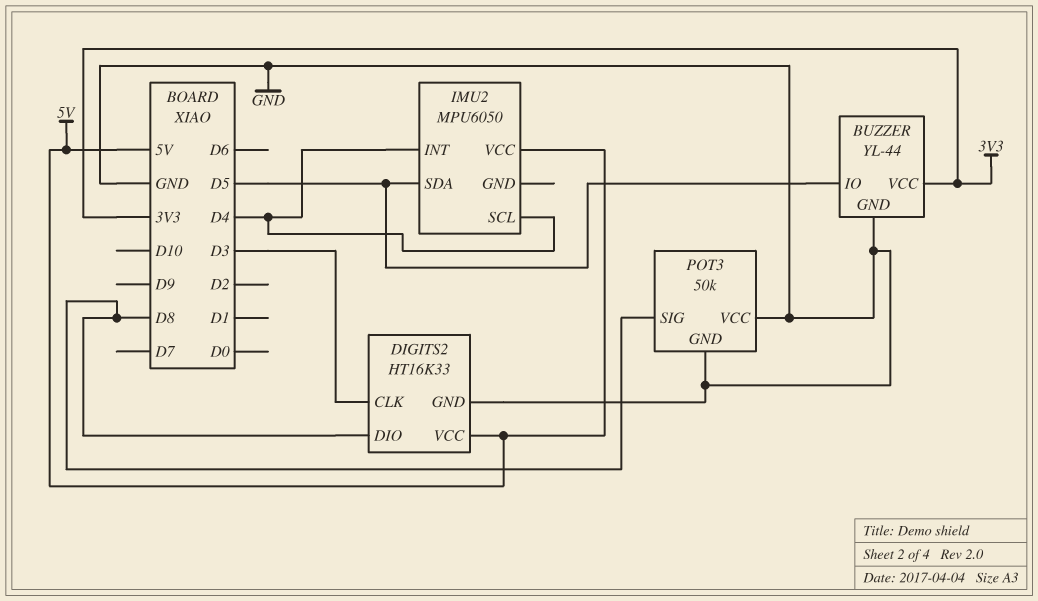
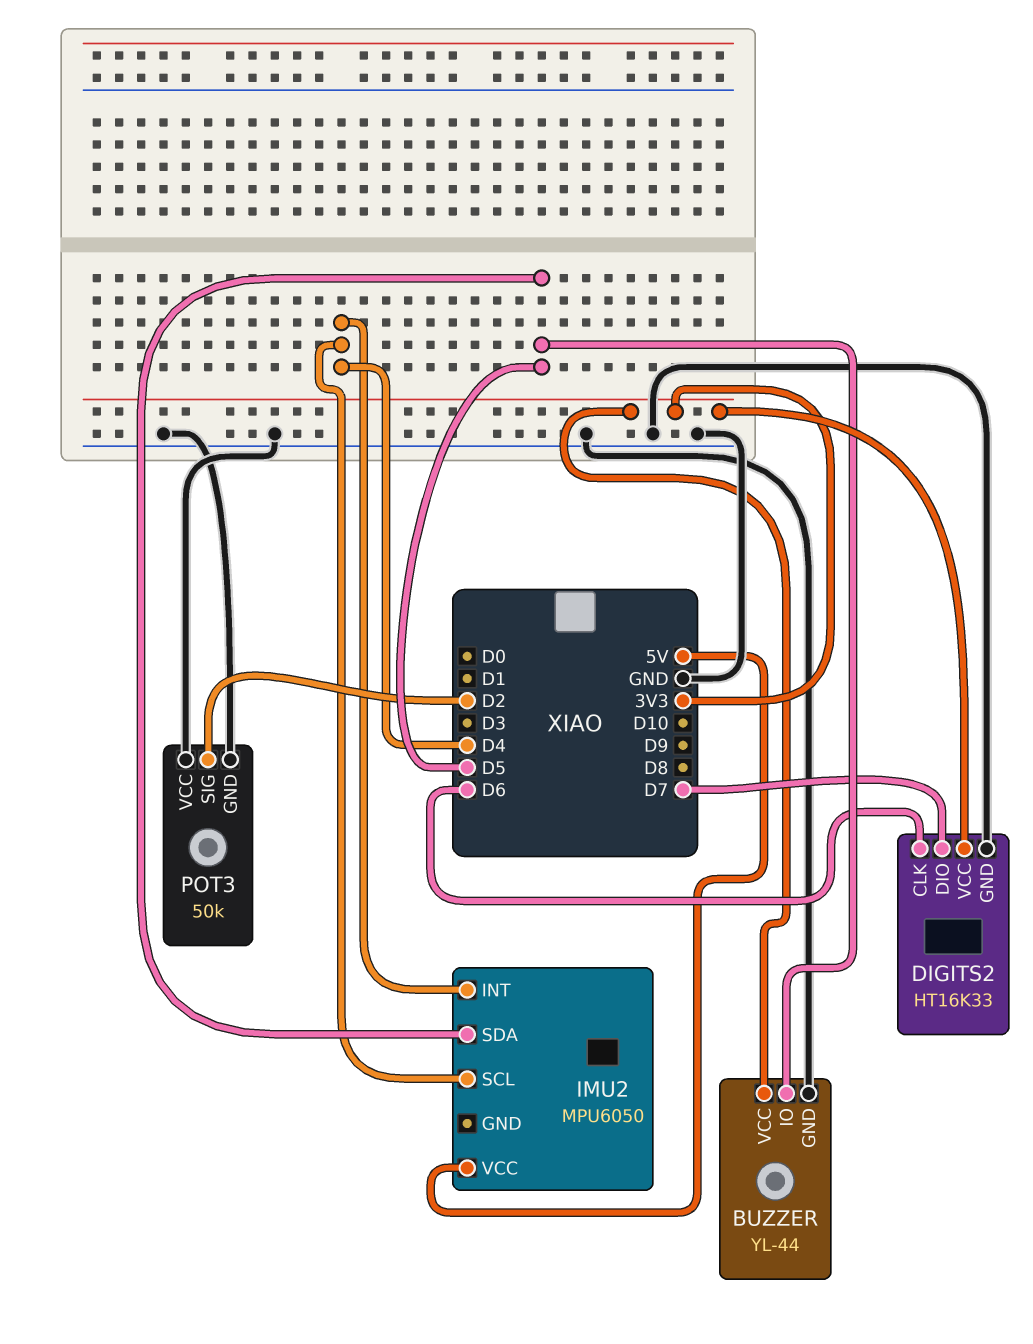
DIGITS2 pin CLK: D3 -> D6
DIGITS2 pin DIO: D8 -> D7
DIGITS2 pin VCC: 5V -> 3V3
POT3 pin SIG: D8 -> D2

